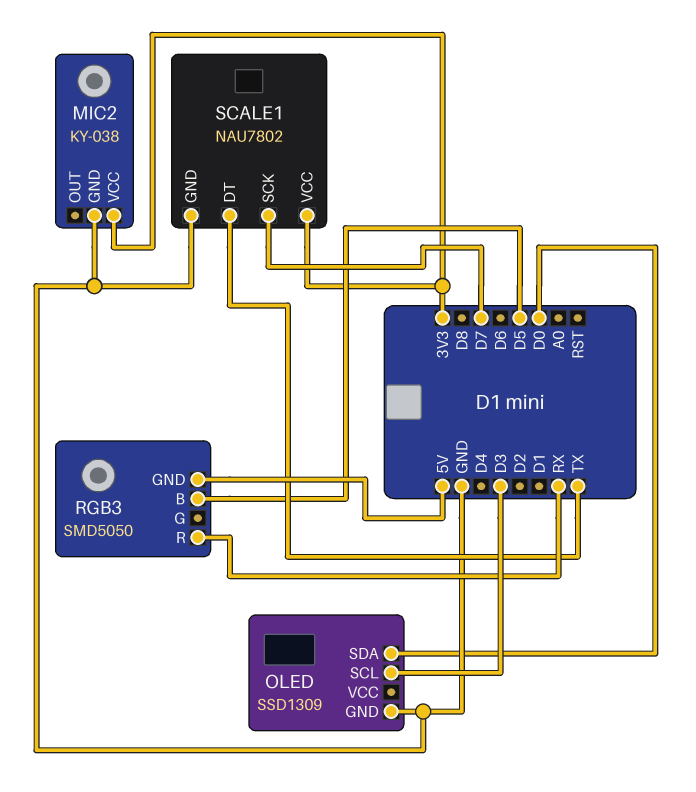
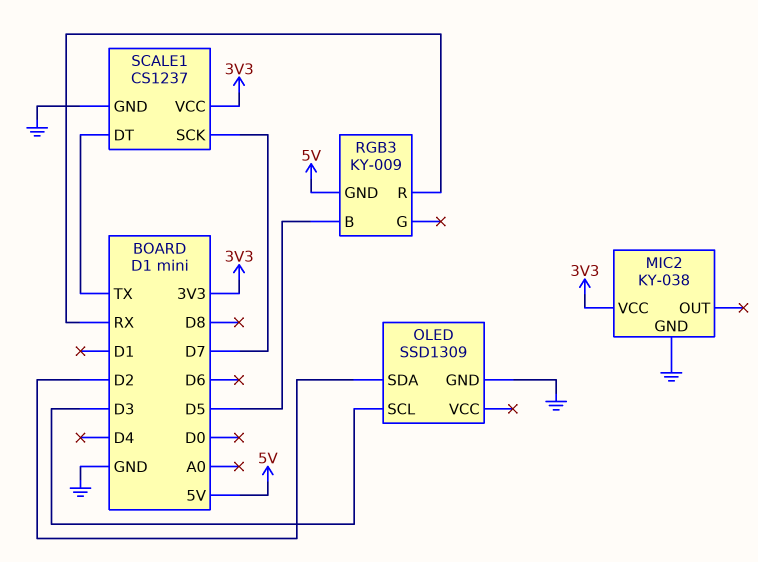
OLED pin SDA: D0 -> D2
RGB3: SMD5050 -> KY-009
SCALE1: NAU7802 -> CS1237

